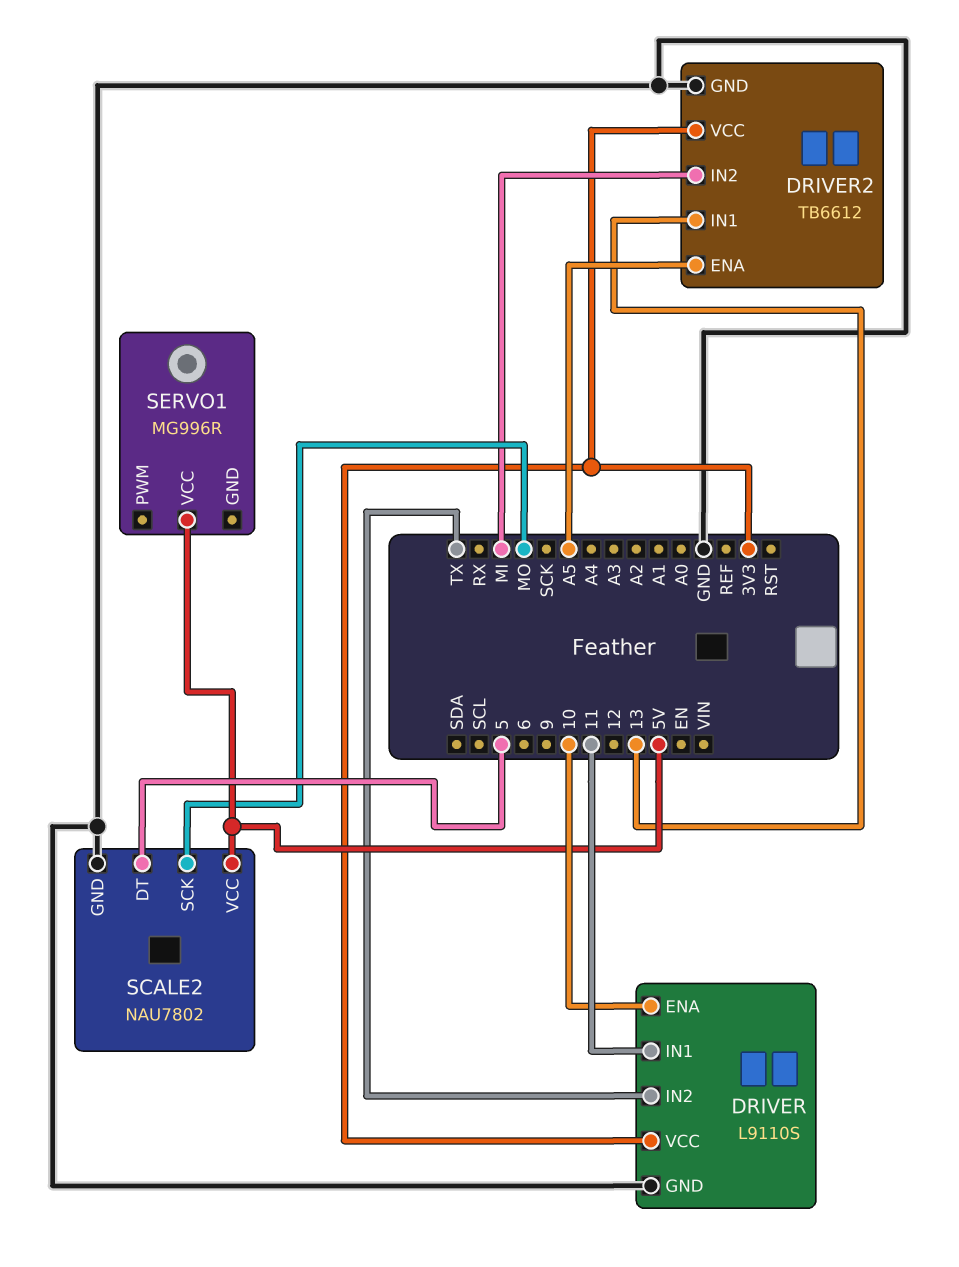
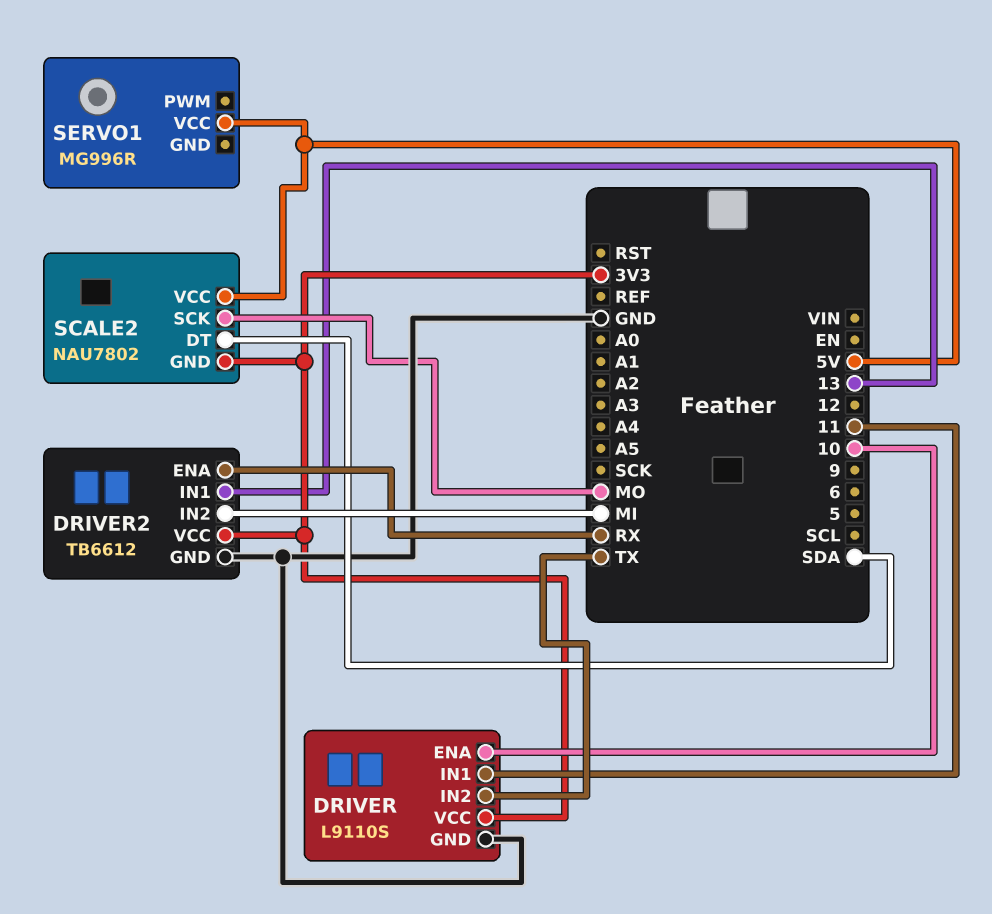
DRIVER2 pin ENA: A5 -> RX
SCALE2 pin DT: 5 -> SDA
SCALE2 pin GND: GND -> 3V3

